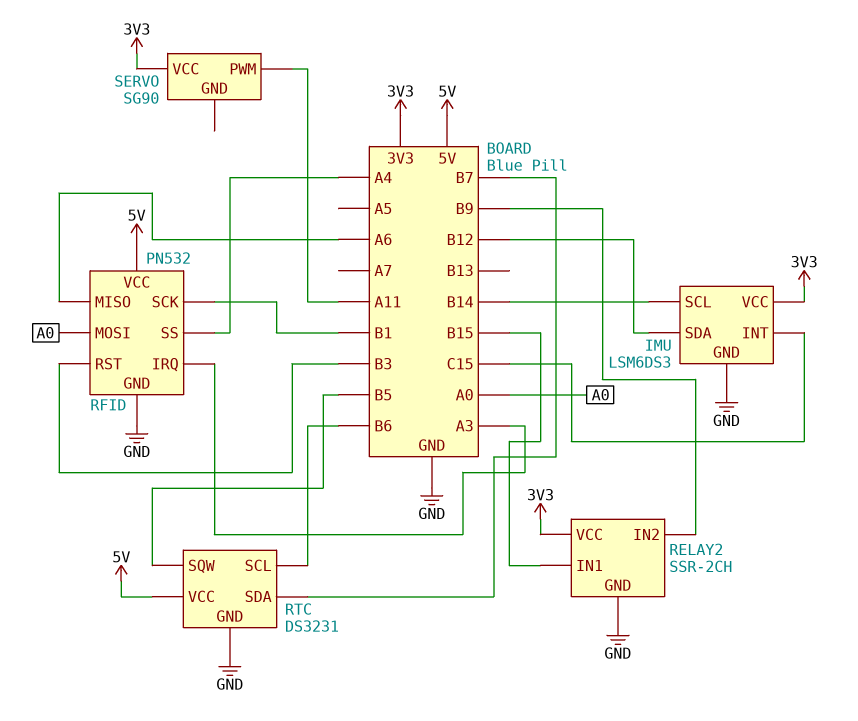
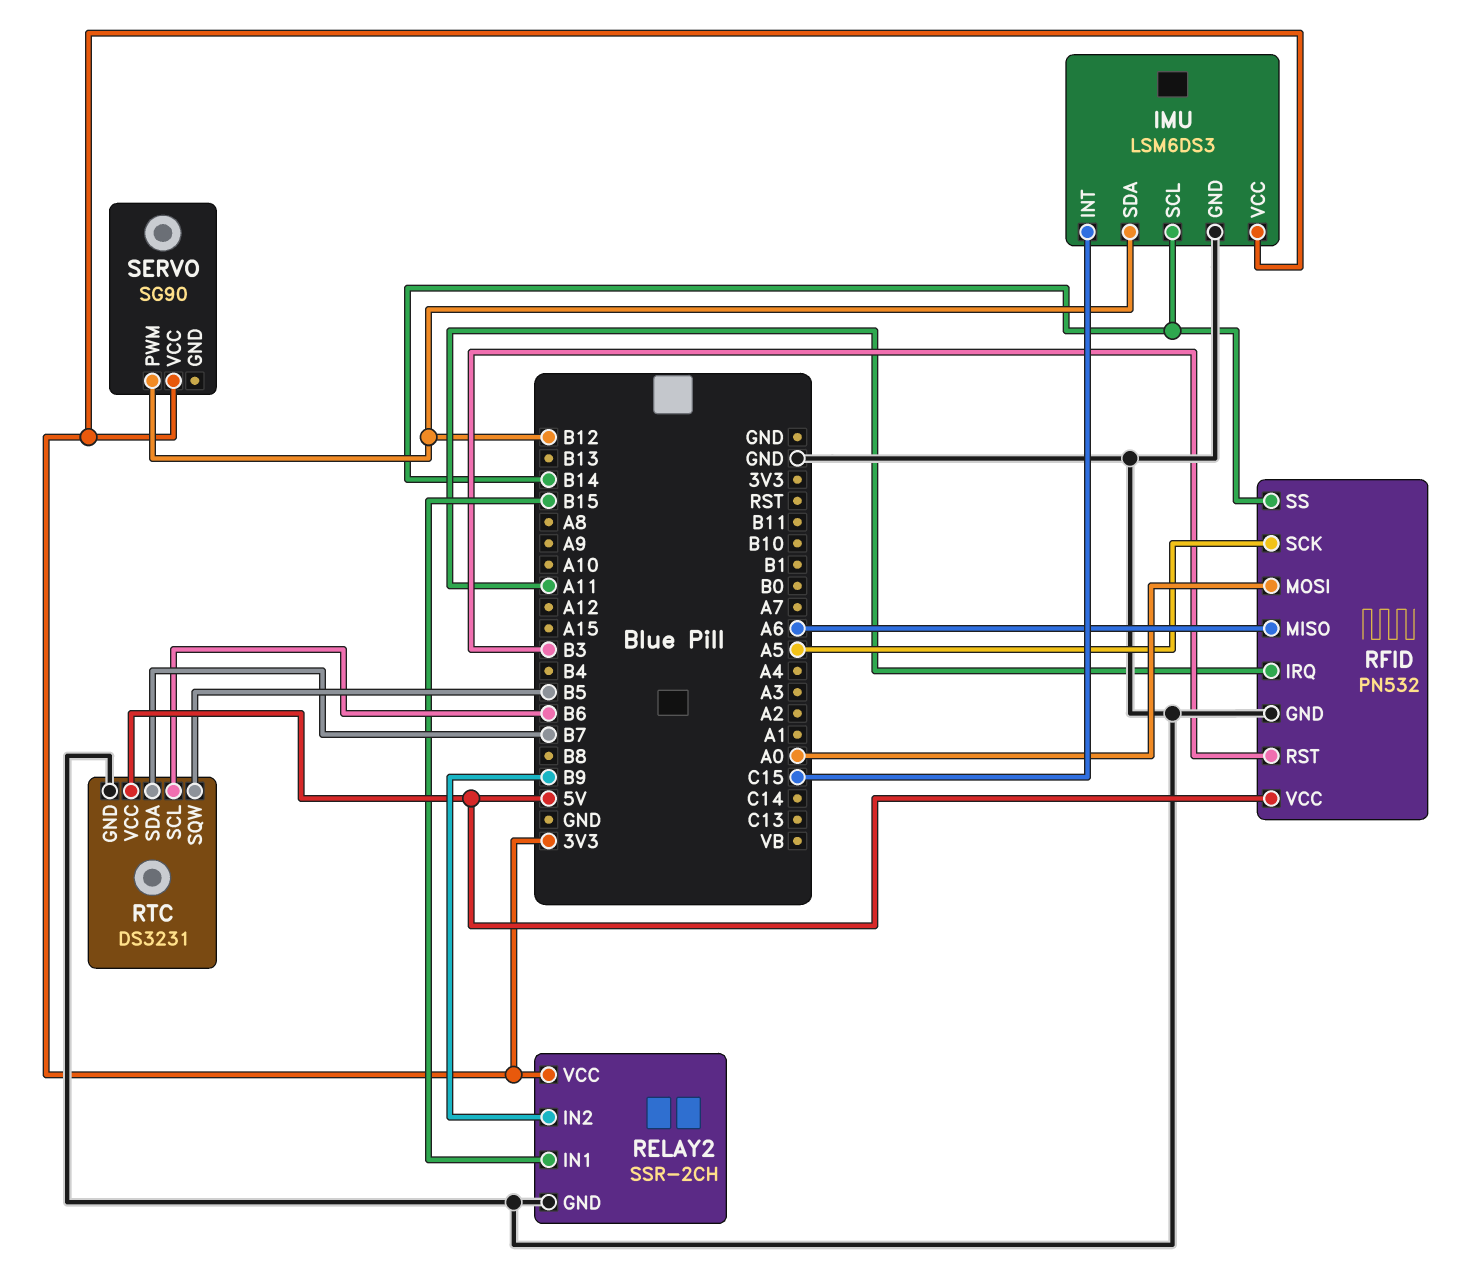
RFID pin IRQ: A3 -> A11
RFID pin SCK: B1 -> A5
RFID pin SS: A4 -> B14
SERVO pin PWM: A11 -> B12

